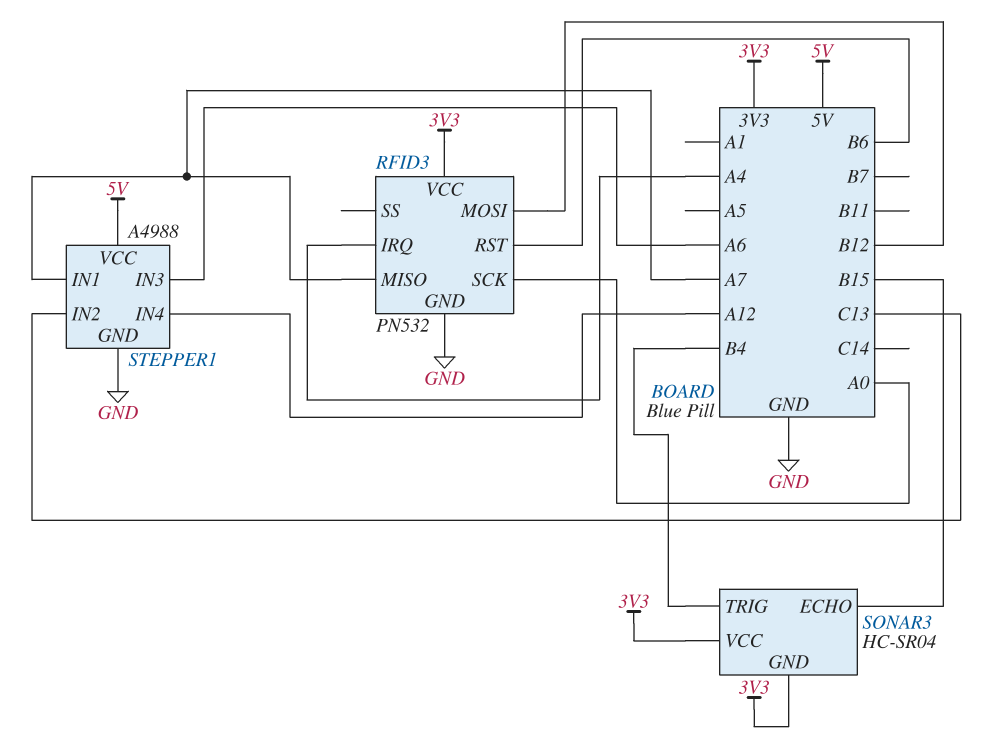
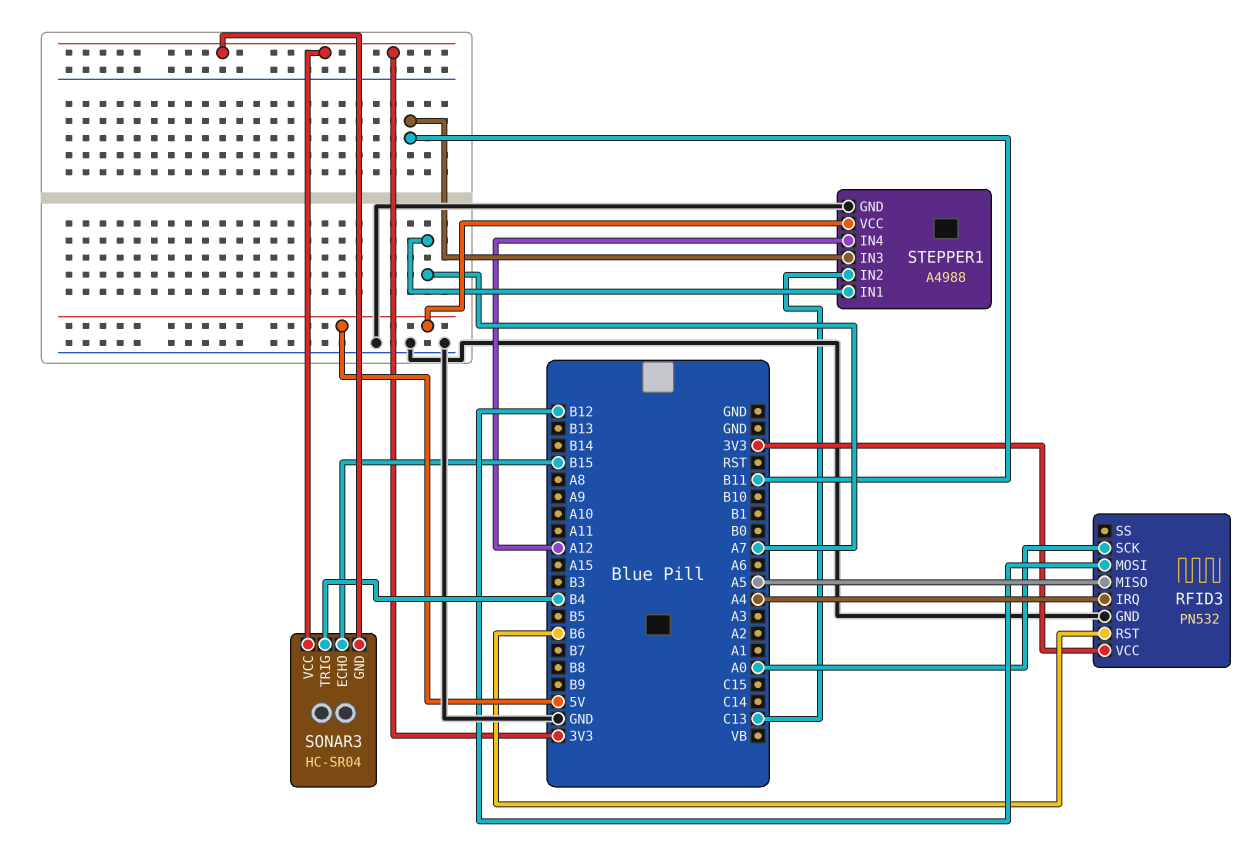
RFID3 pin MISO: A7 -> A5
STEPPER1 pin IN3: A6 -> B11

